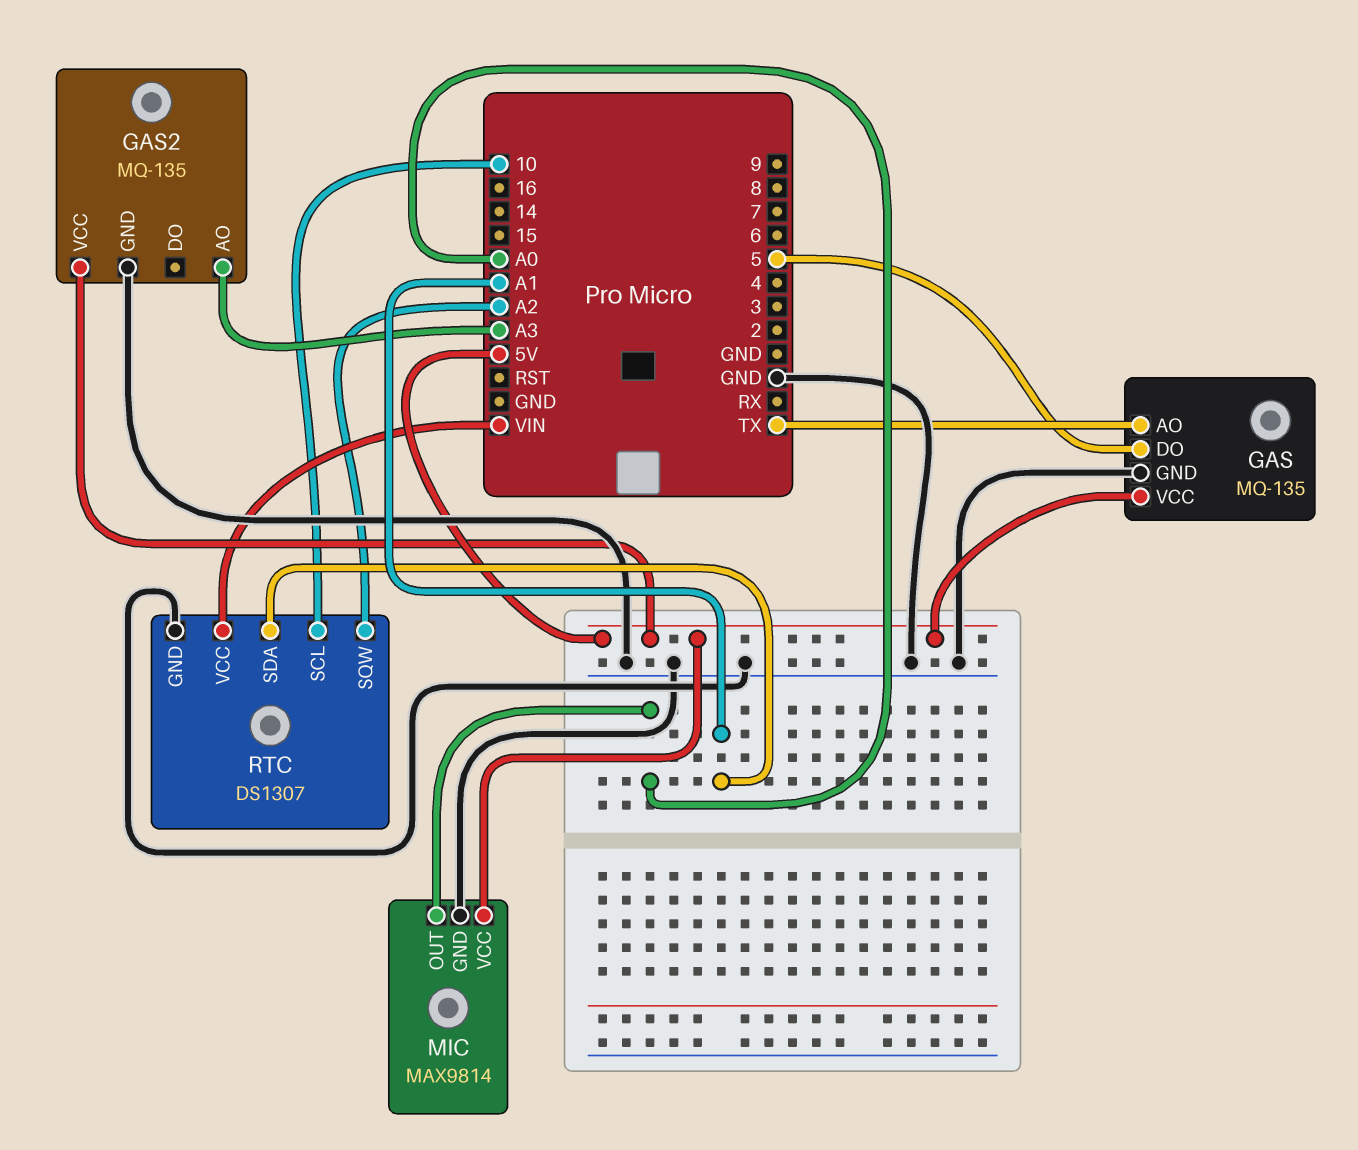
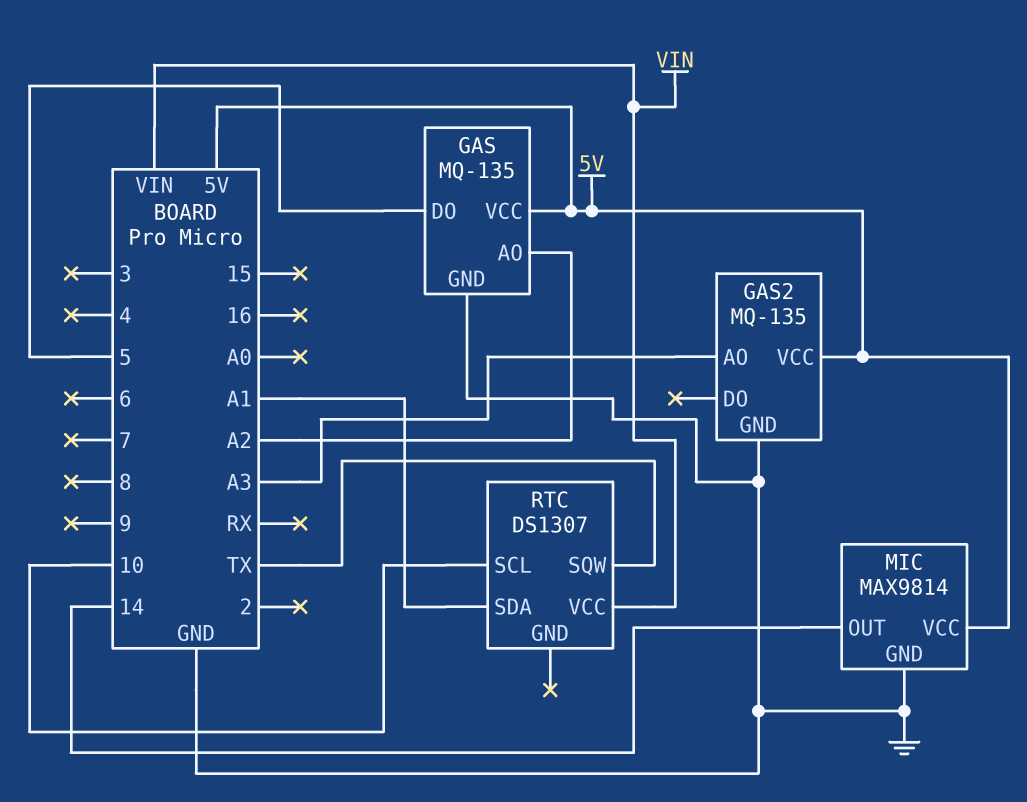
GAS pin AO: TX -> A2
MIC pin OUT: A0 -> 14
RTC pin GND: GND -> none
RTC pin SQW: A2 -> TX

